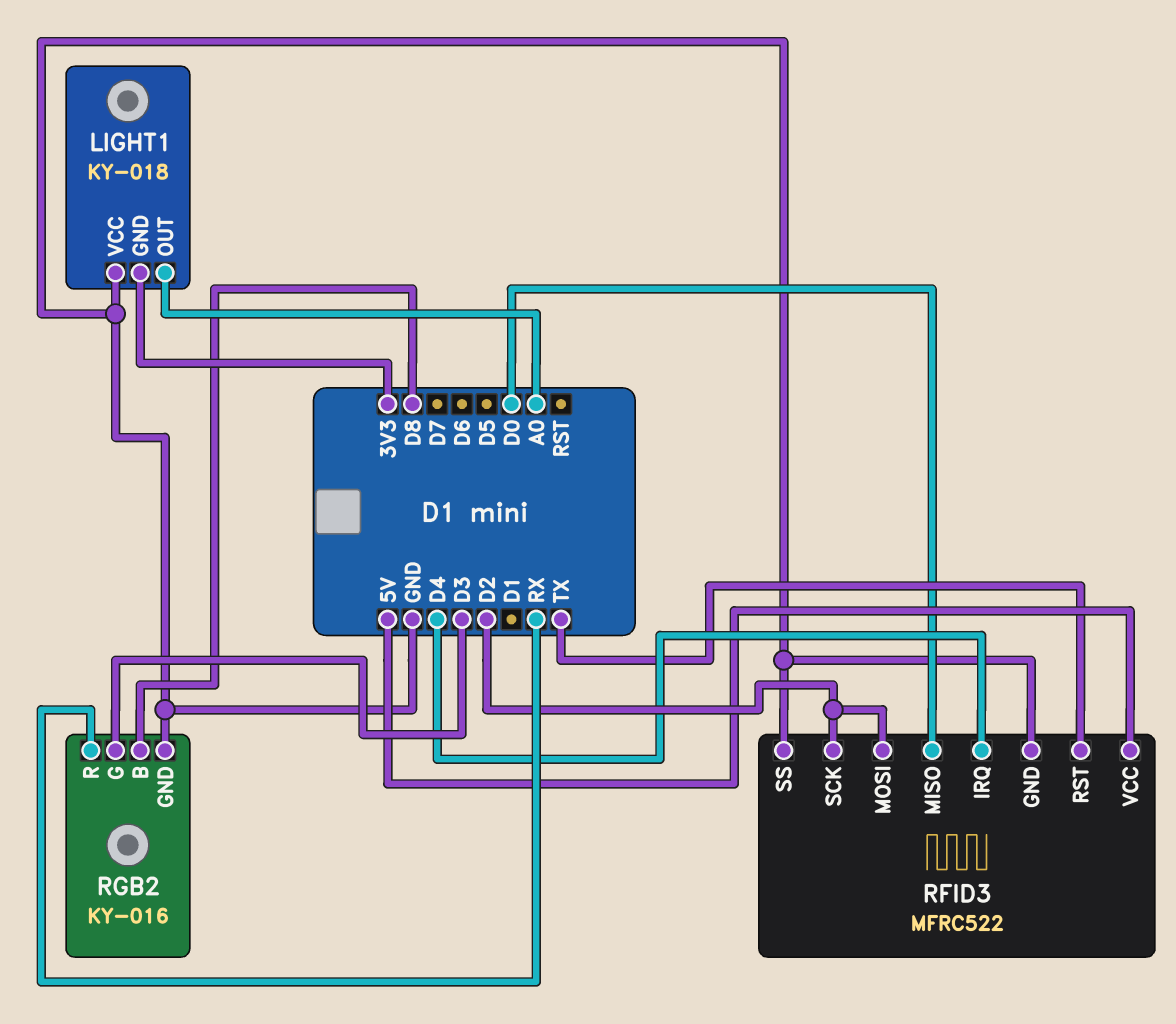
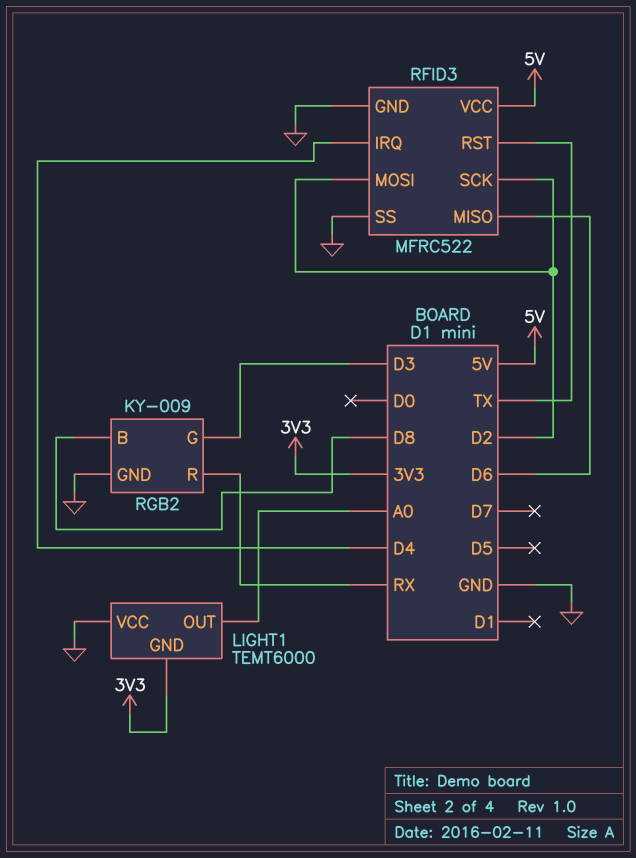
LIGHT1: KY-018 -> TEMT6000
RFID3 pin MISO: D0 -> D6
RGB2: KY-016 -> KY-009

